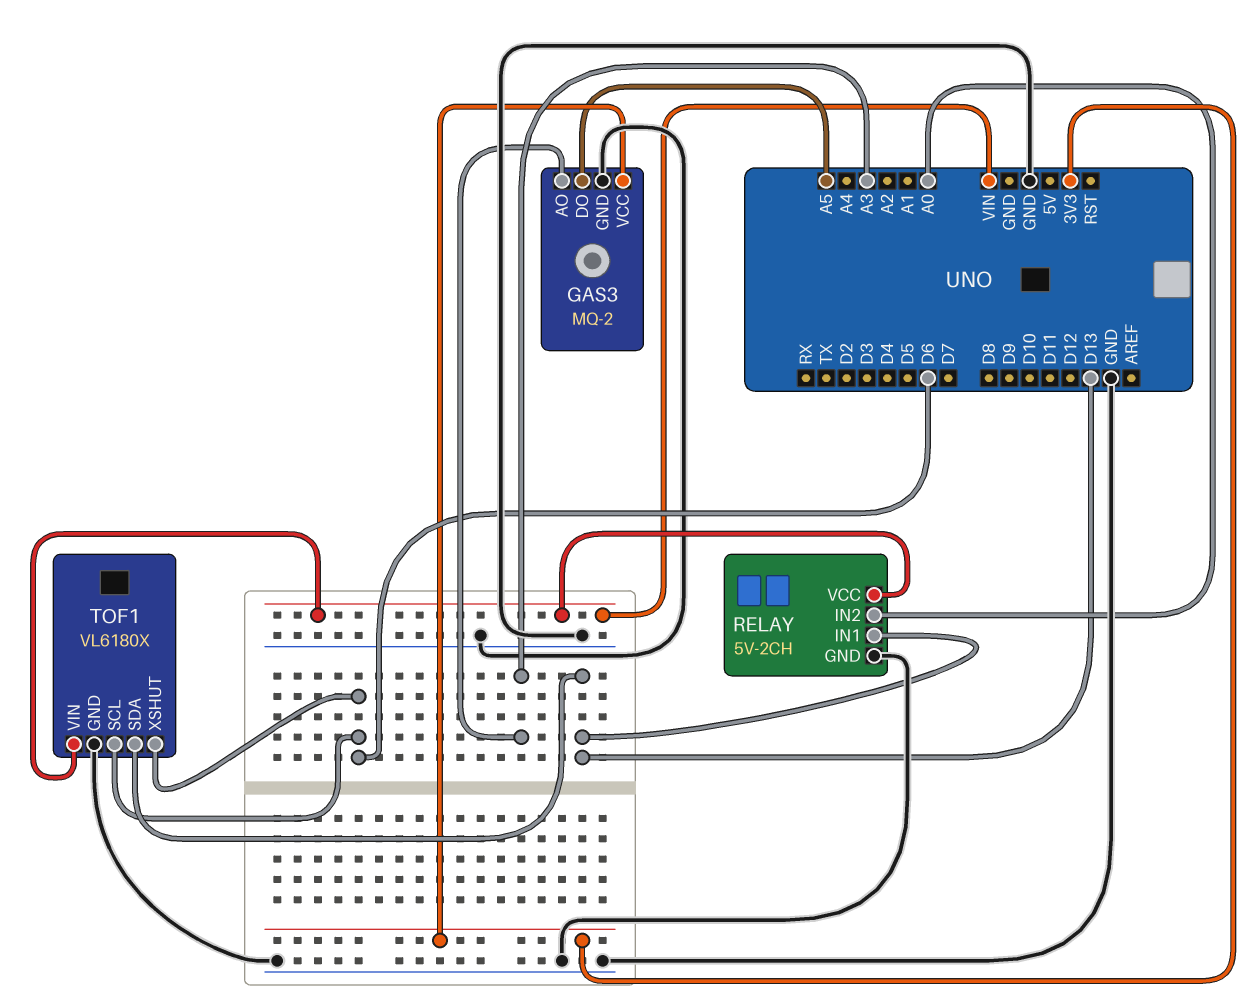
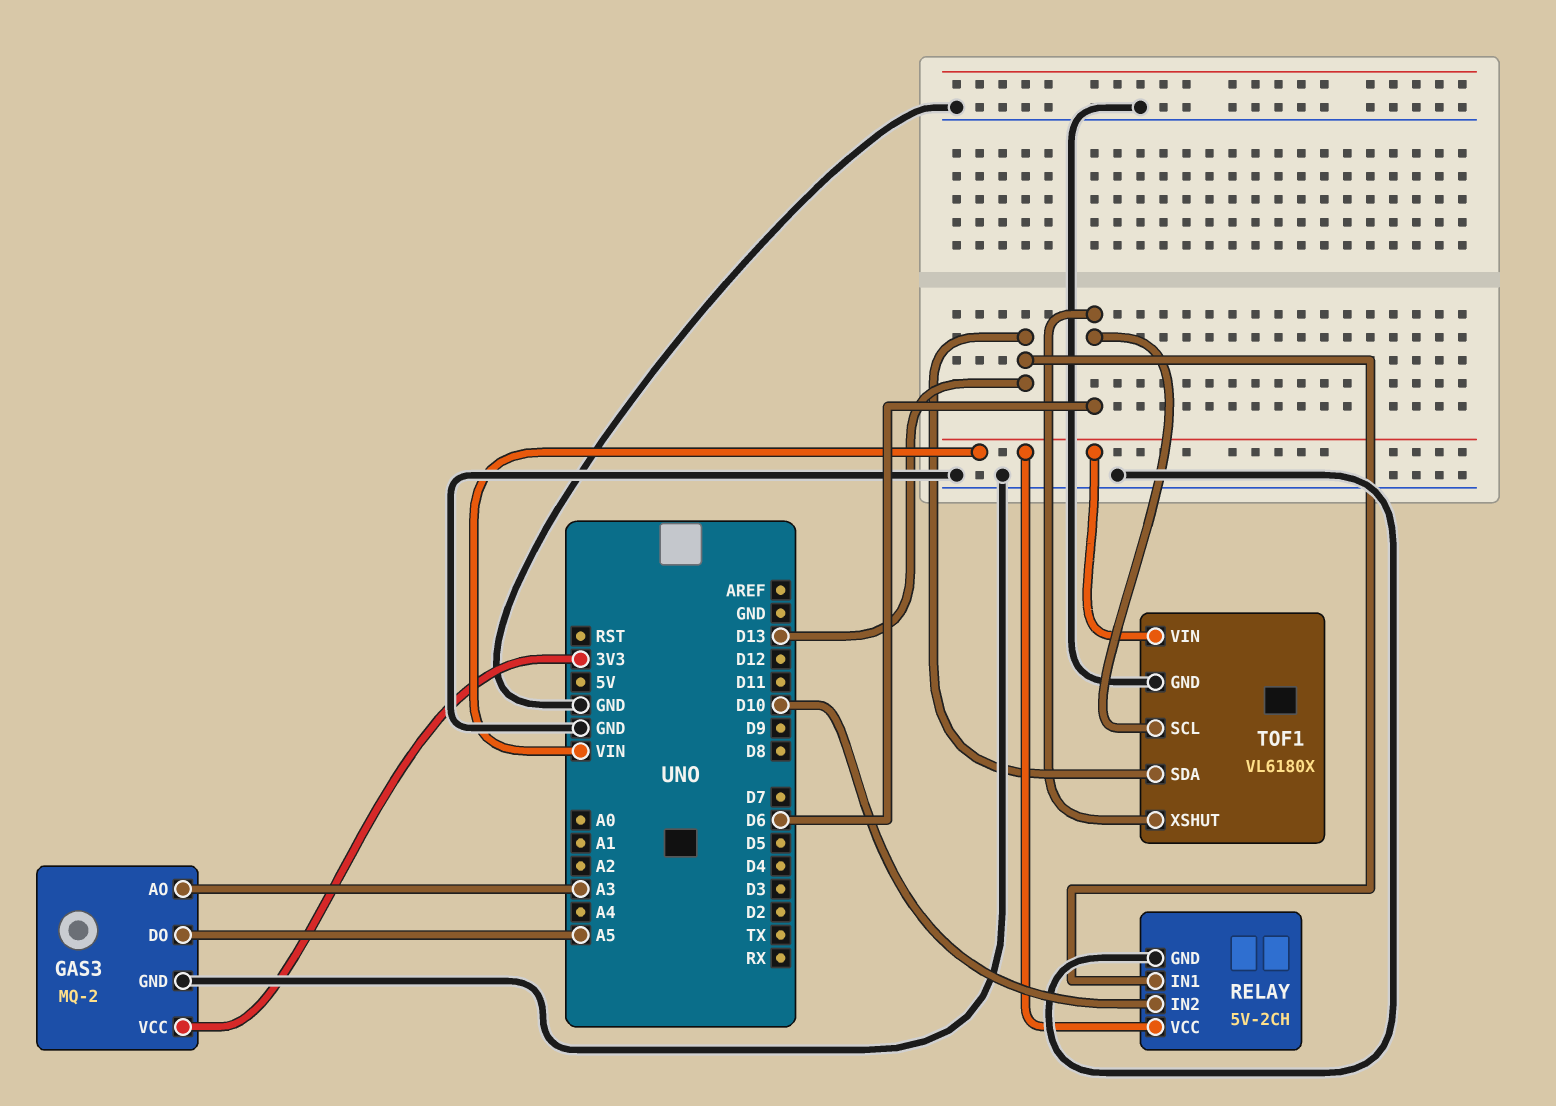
RELAY pin IN2: A0 -> D10

